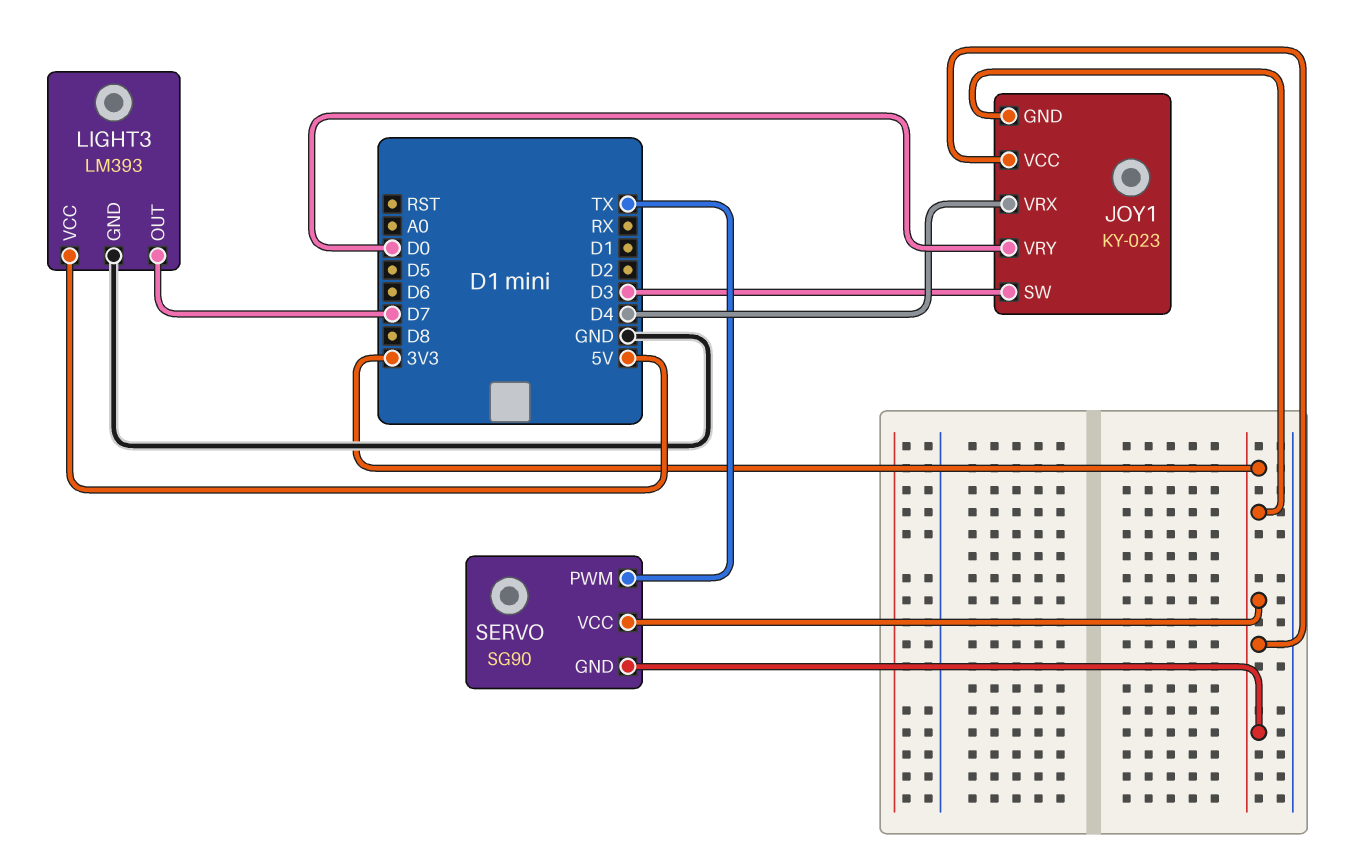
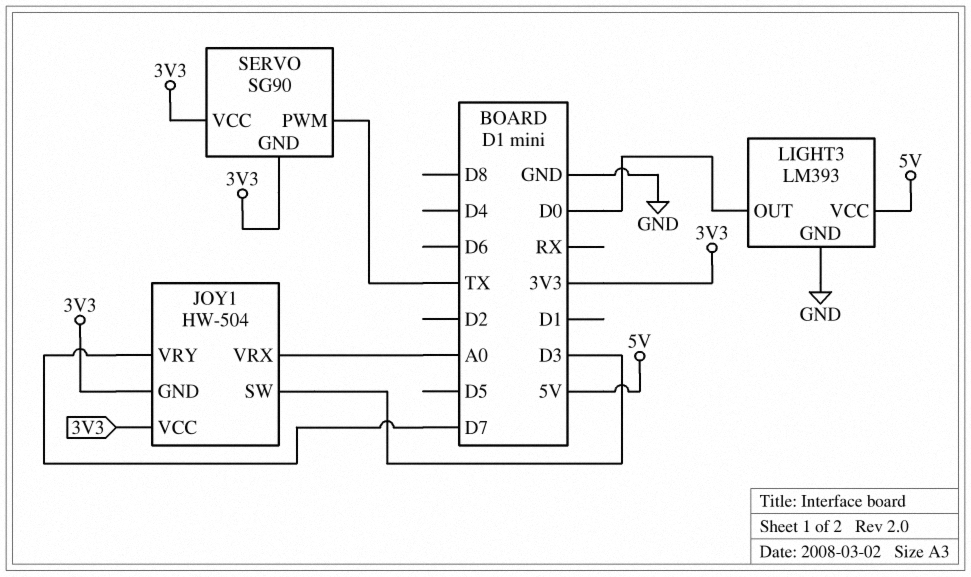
JOY1: KY-023 -> HW-504
JOY1 pin VRX: D4 -> A0
JOY1 pin VRY: D0 -> D7
LIGHT3 pin OUT: D7 -> D0

